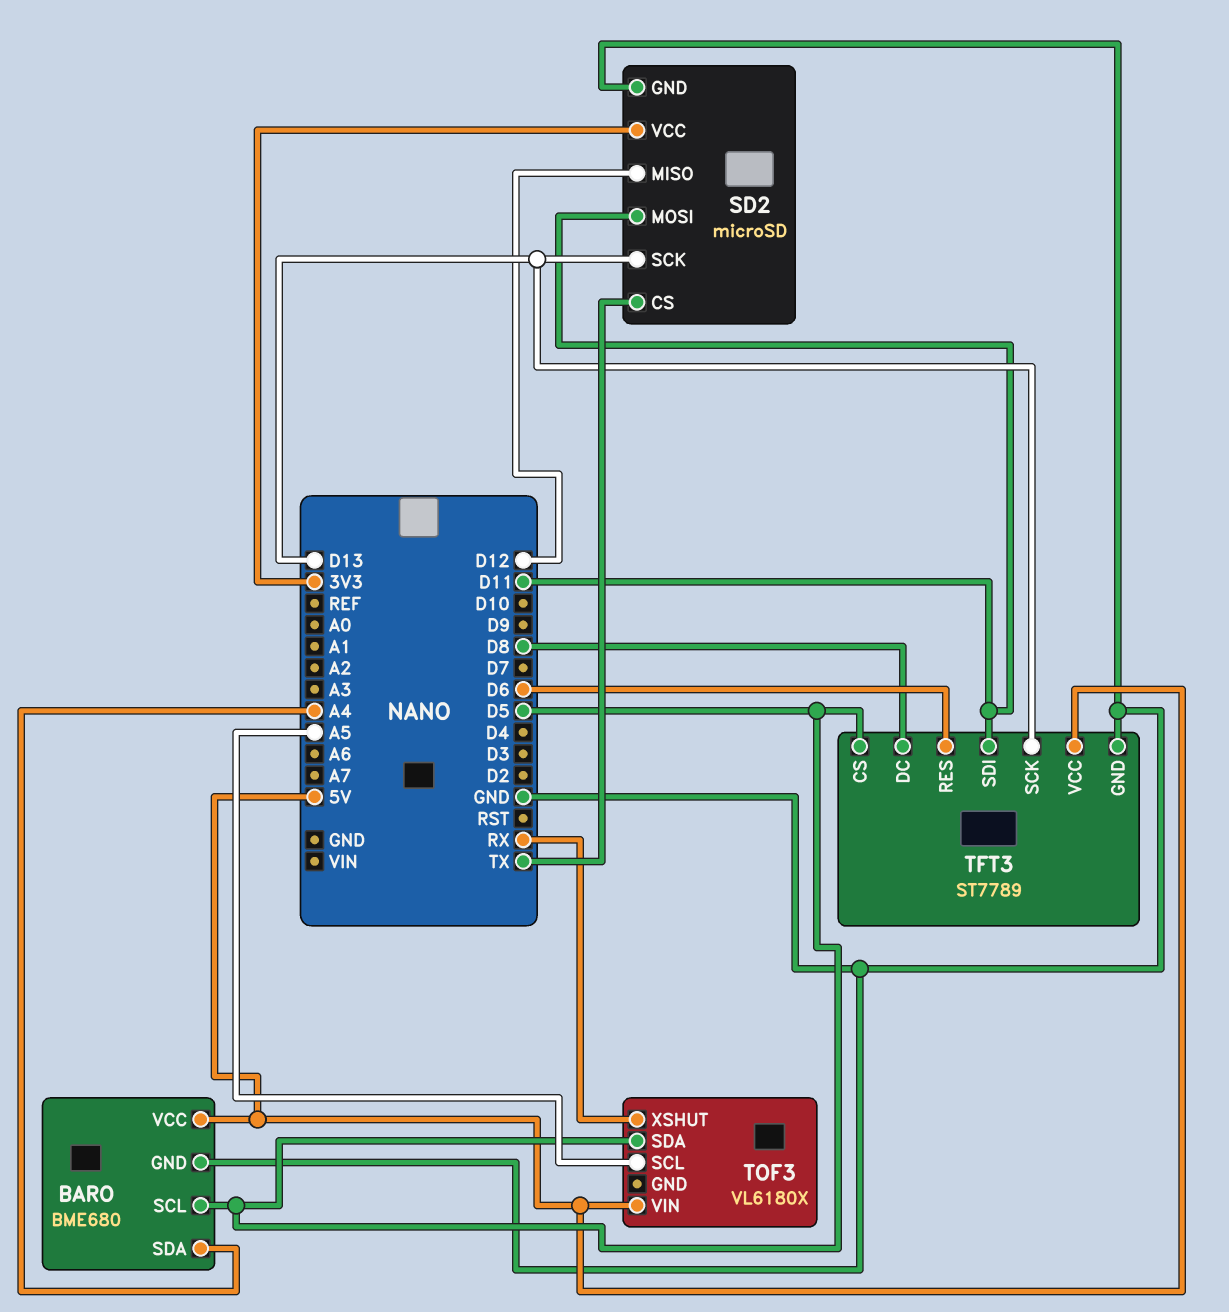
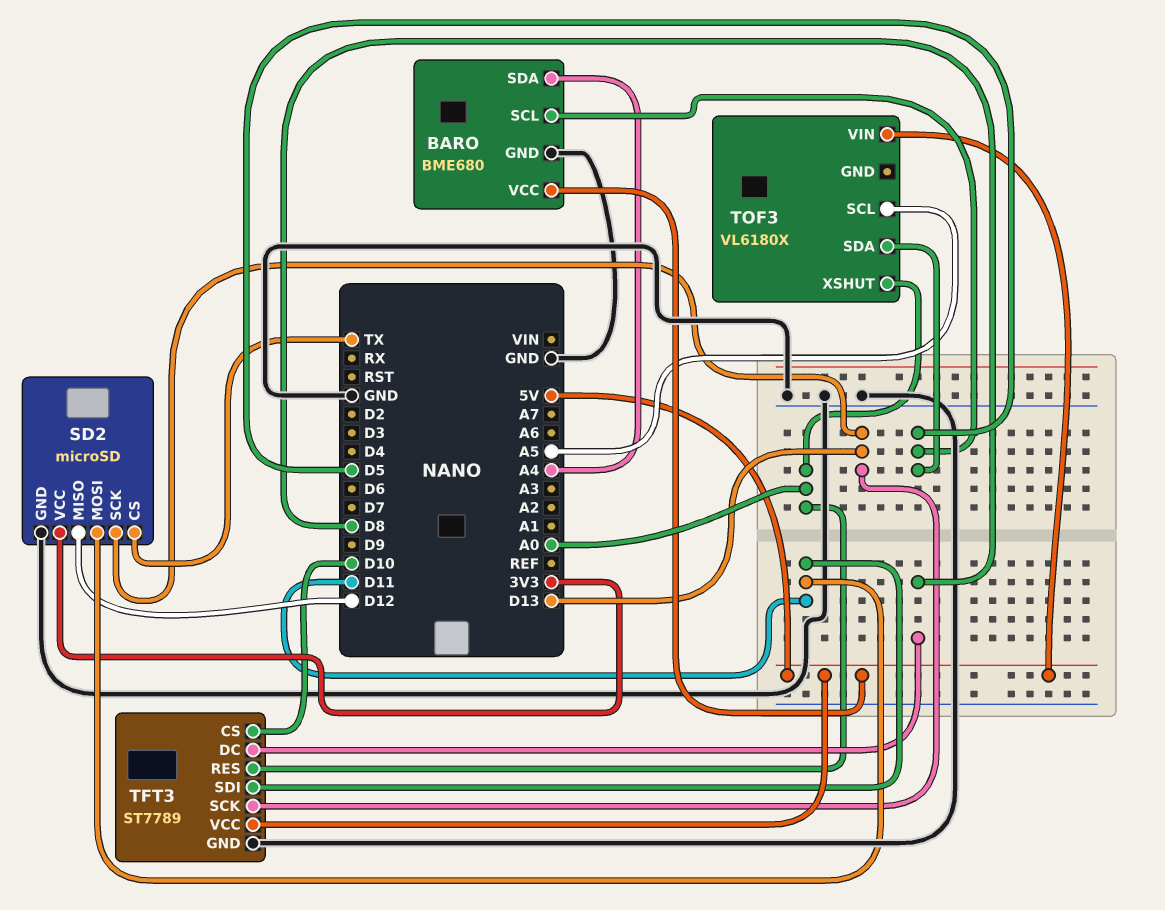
TFT3 pin CS: D5 -> D10
TFT3 pin RES: D6 -> A0
TOF3 pin XSHUT: RX -> A0

